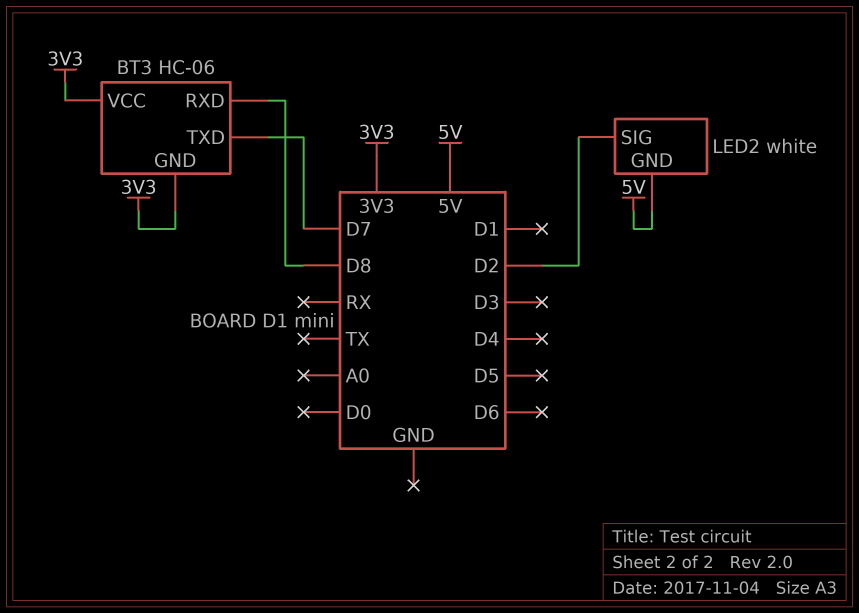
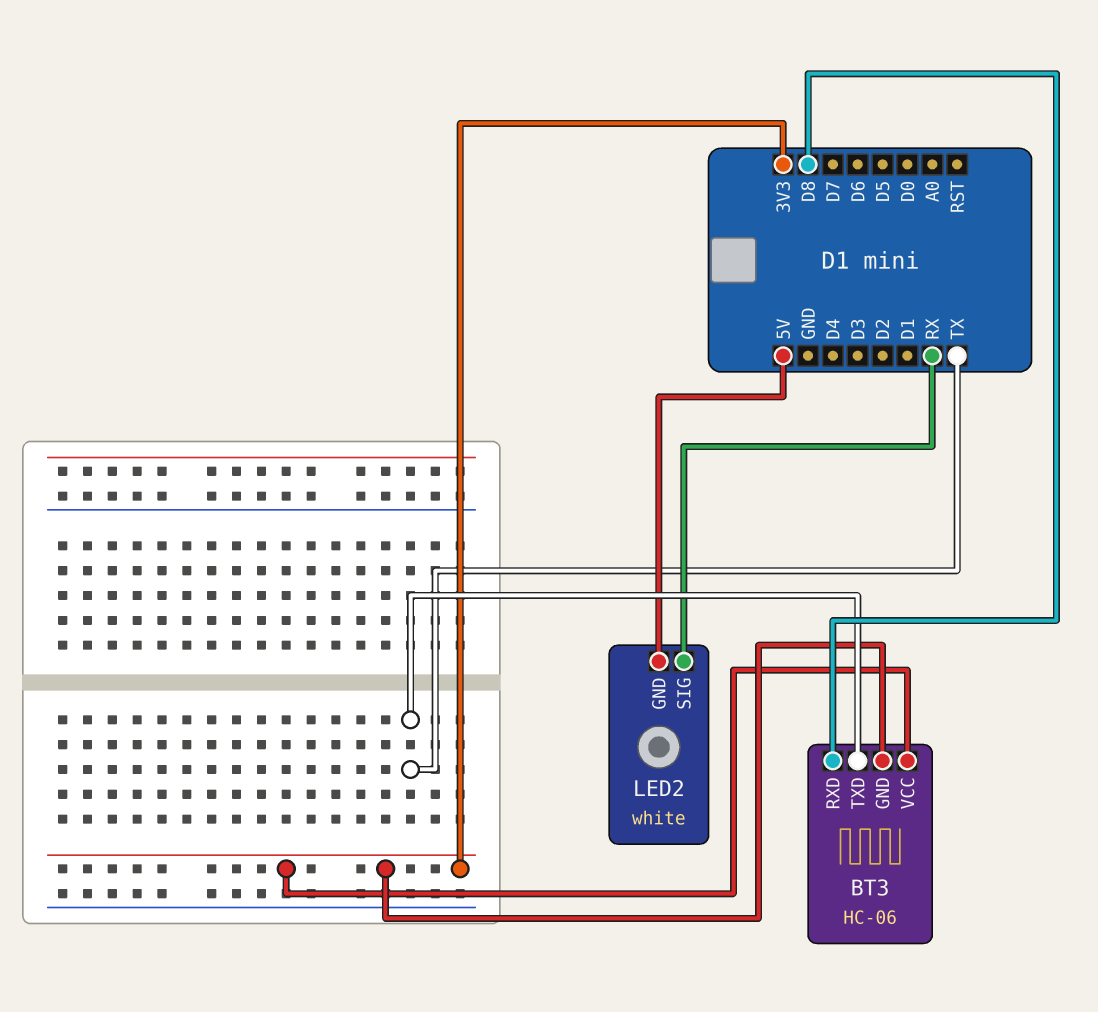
BT3 pin TXD: D7 -> TX
LED2 pin SIG: D2 -> RX

